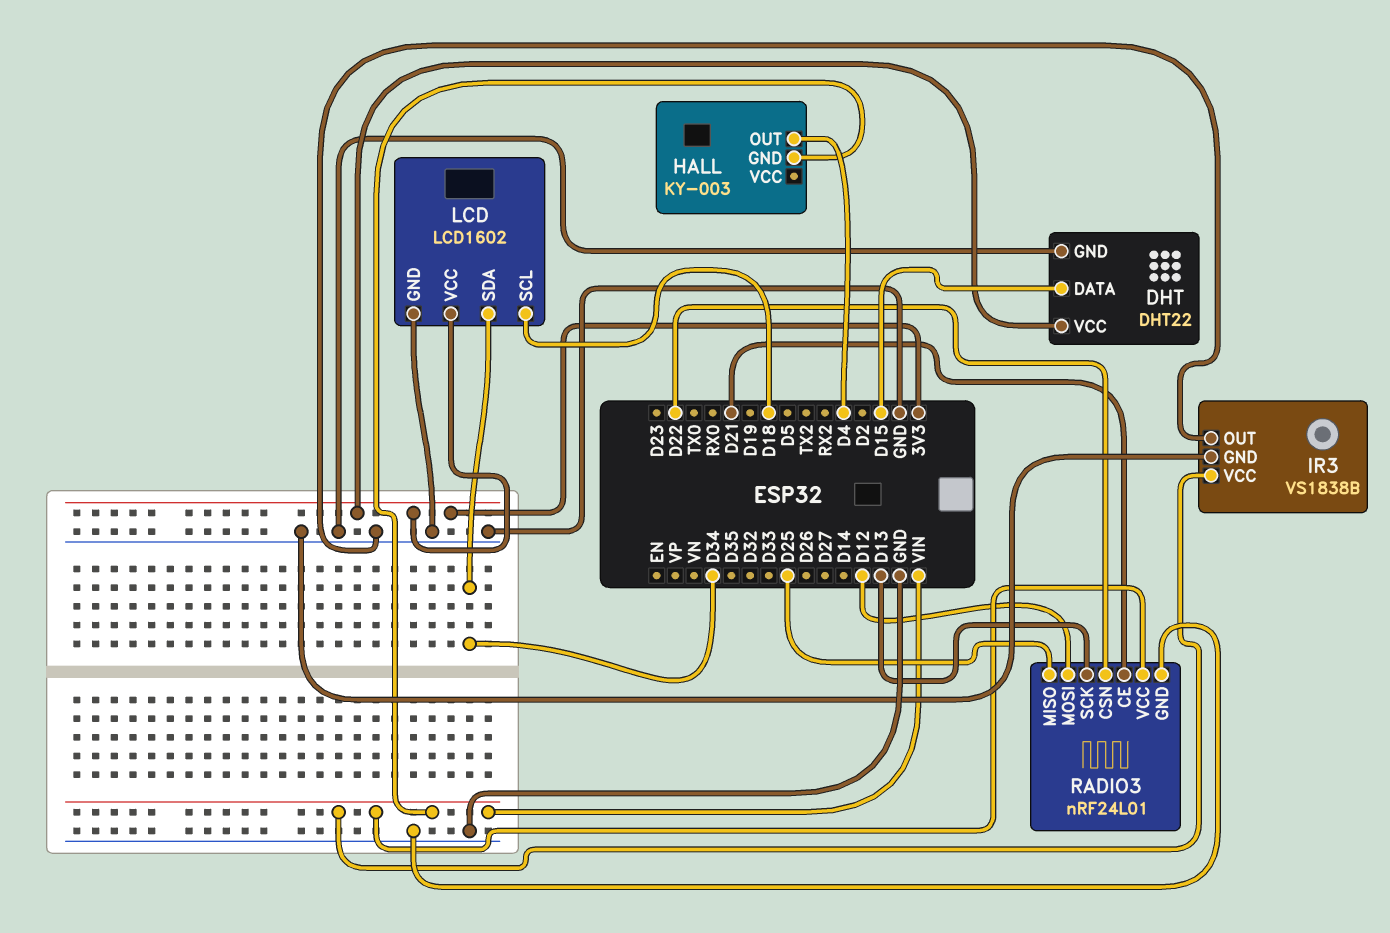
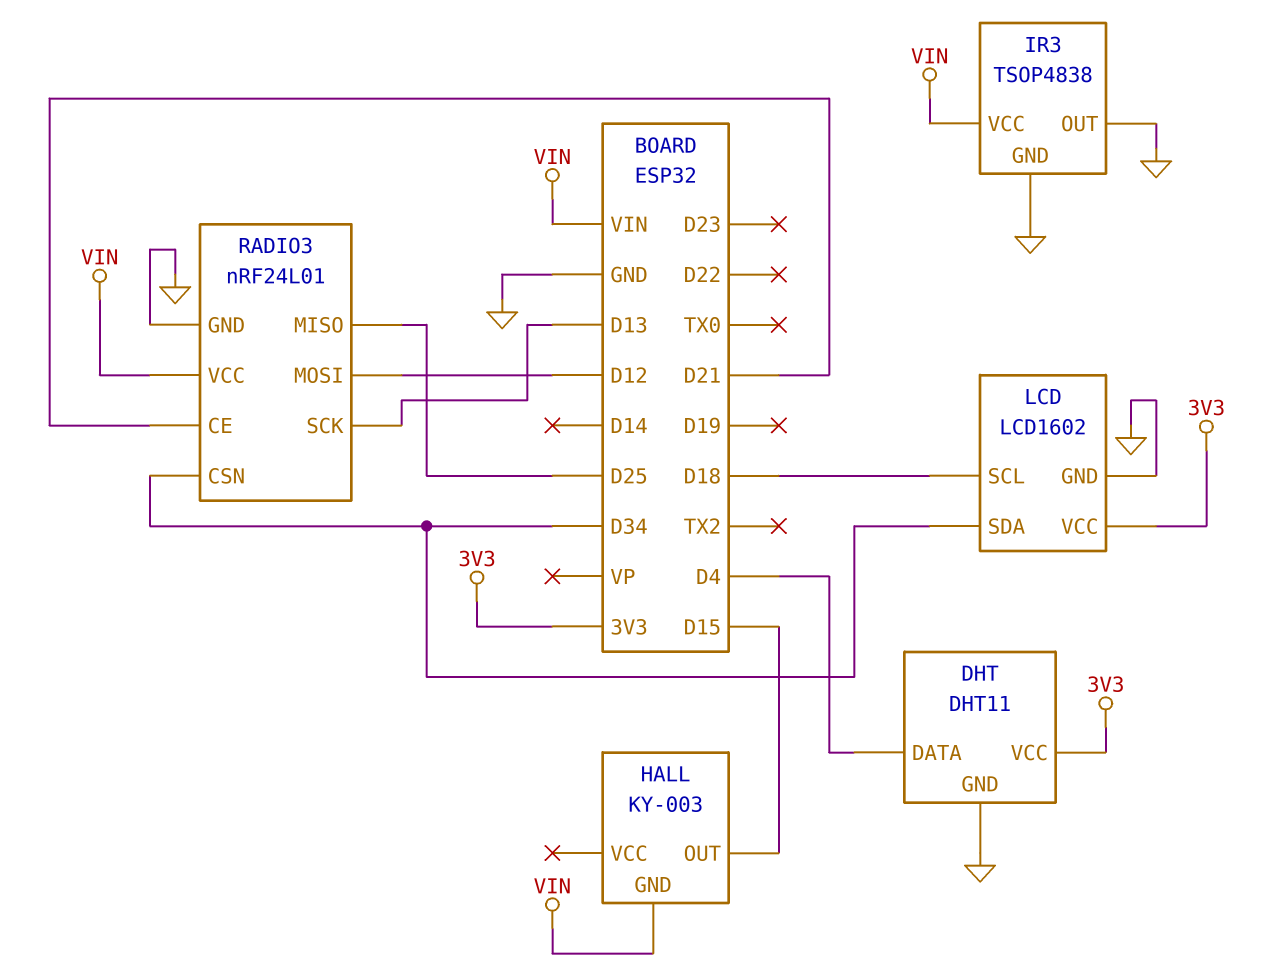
DHT: DHT22 -> DHT11
DHT pin DATA: D15 -> D4
HALL pin OUT: D4 -> D15
IR3: VS1838B -> TSOP4838
RADIO3 pin CSN: D22 -> D34

